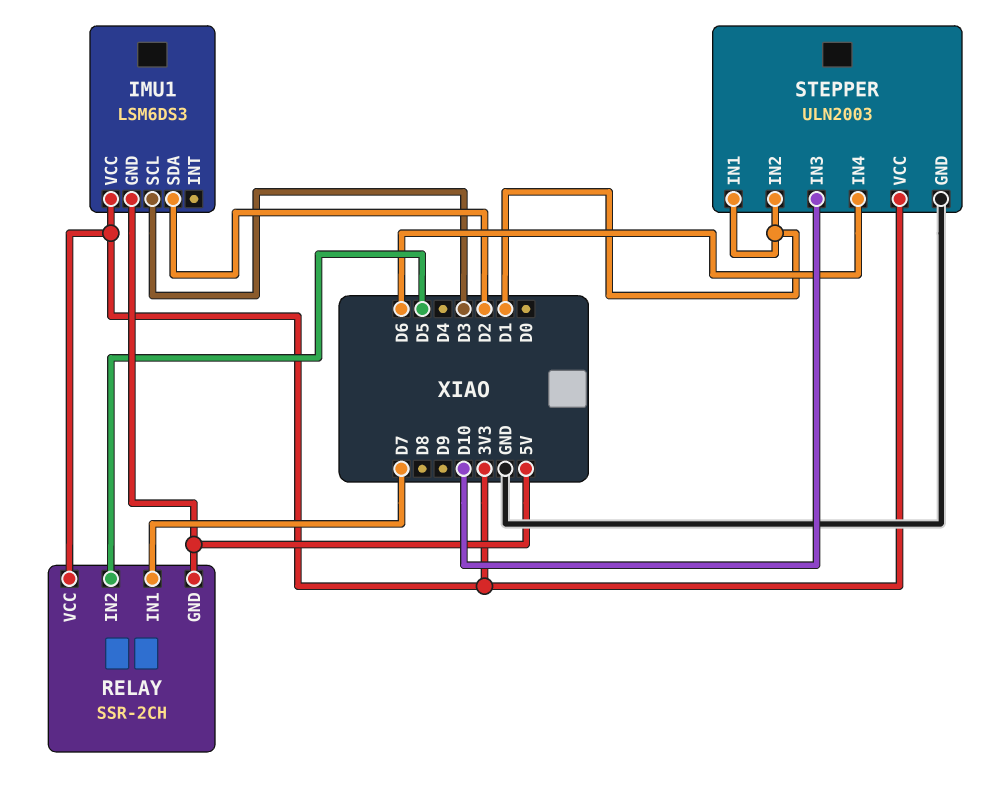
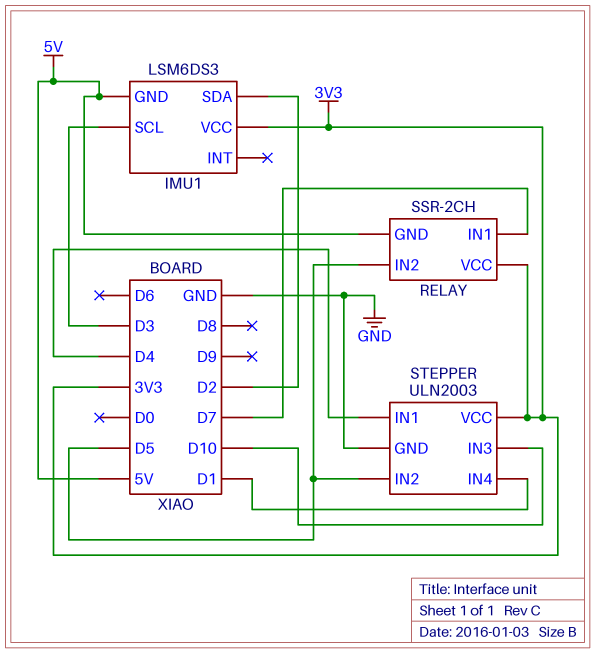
STEPPER pin IN1: D1 -> D4
STEPPER pin IN2: D1 -> D5
STEPPER pin IN4: D6 -> D1

